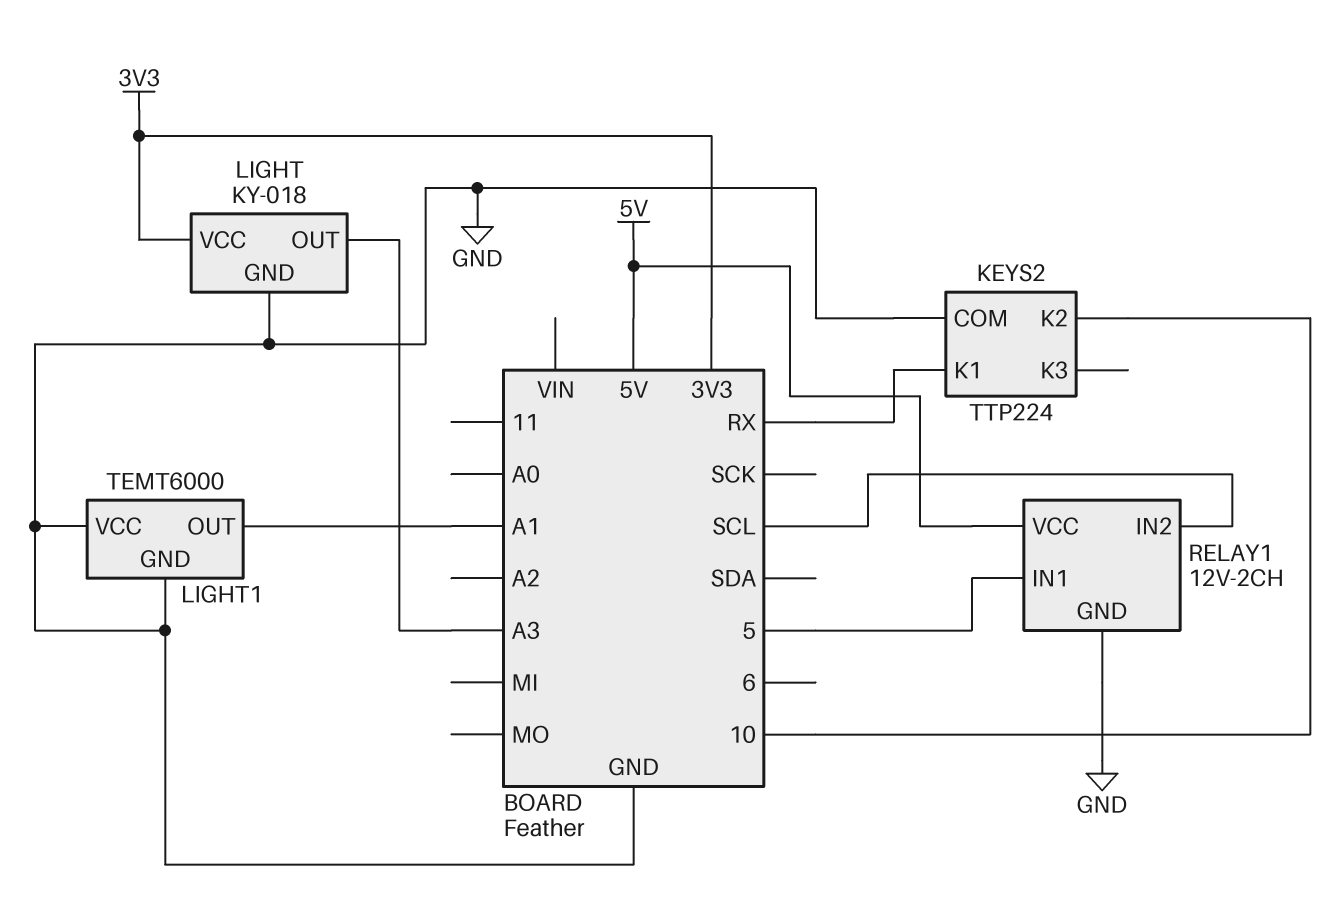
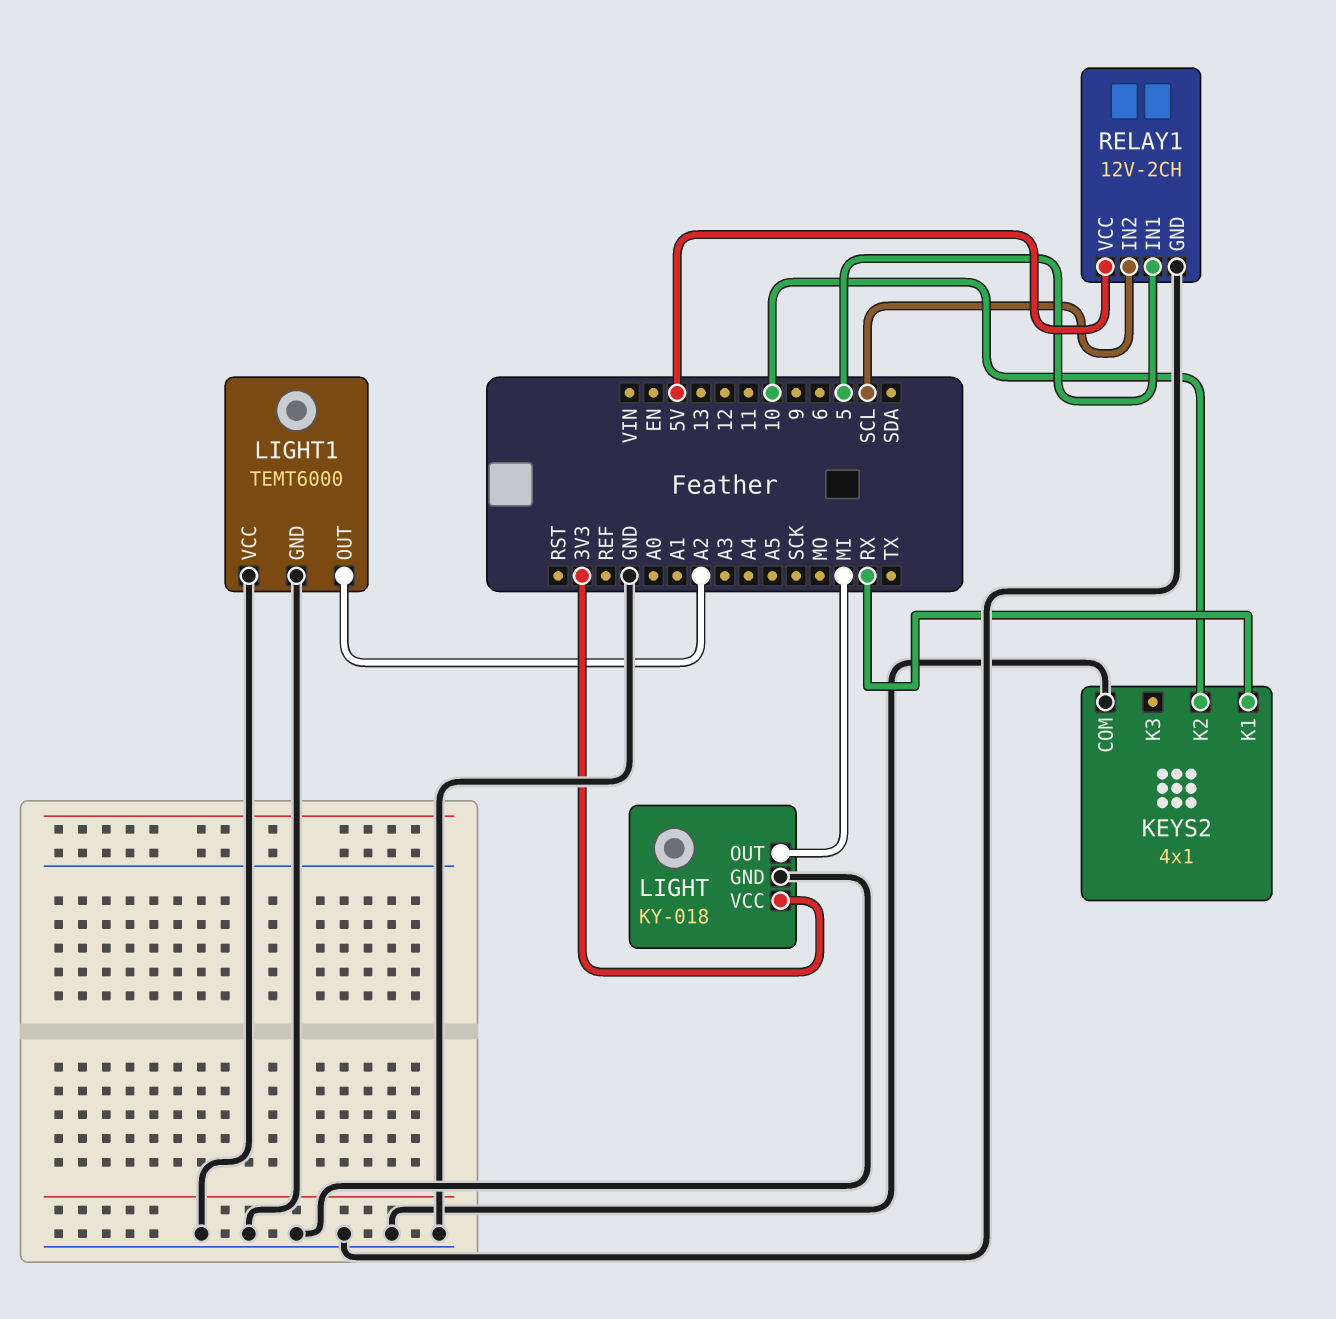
KEYS2: TTP224 -> 4x1
LIGHT pin OUT: A3 -> MI
LIGHT1 pin OUT: A1 -> A2

